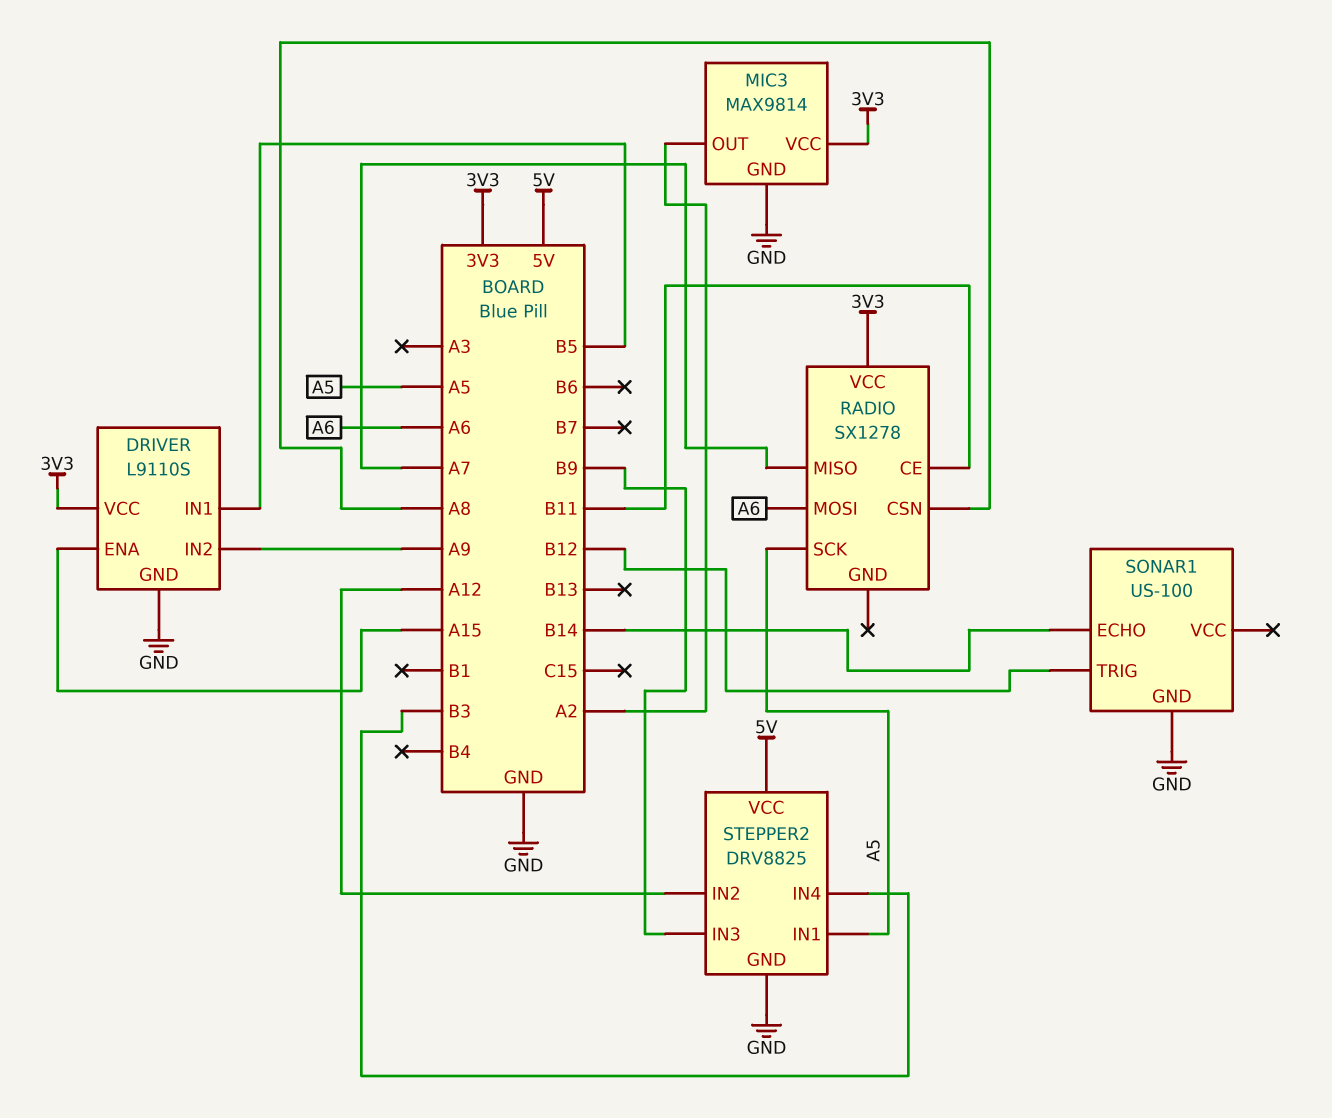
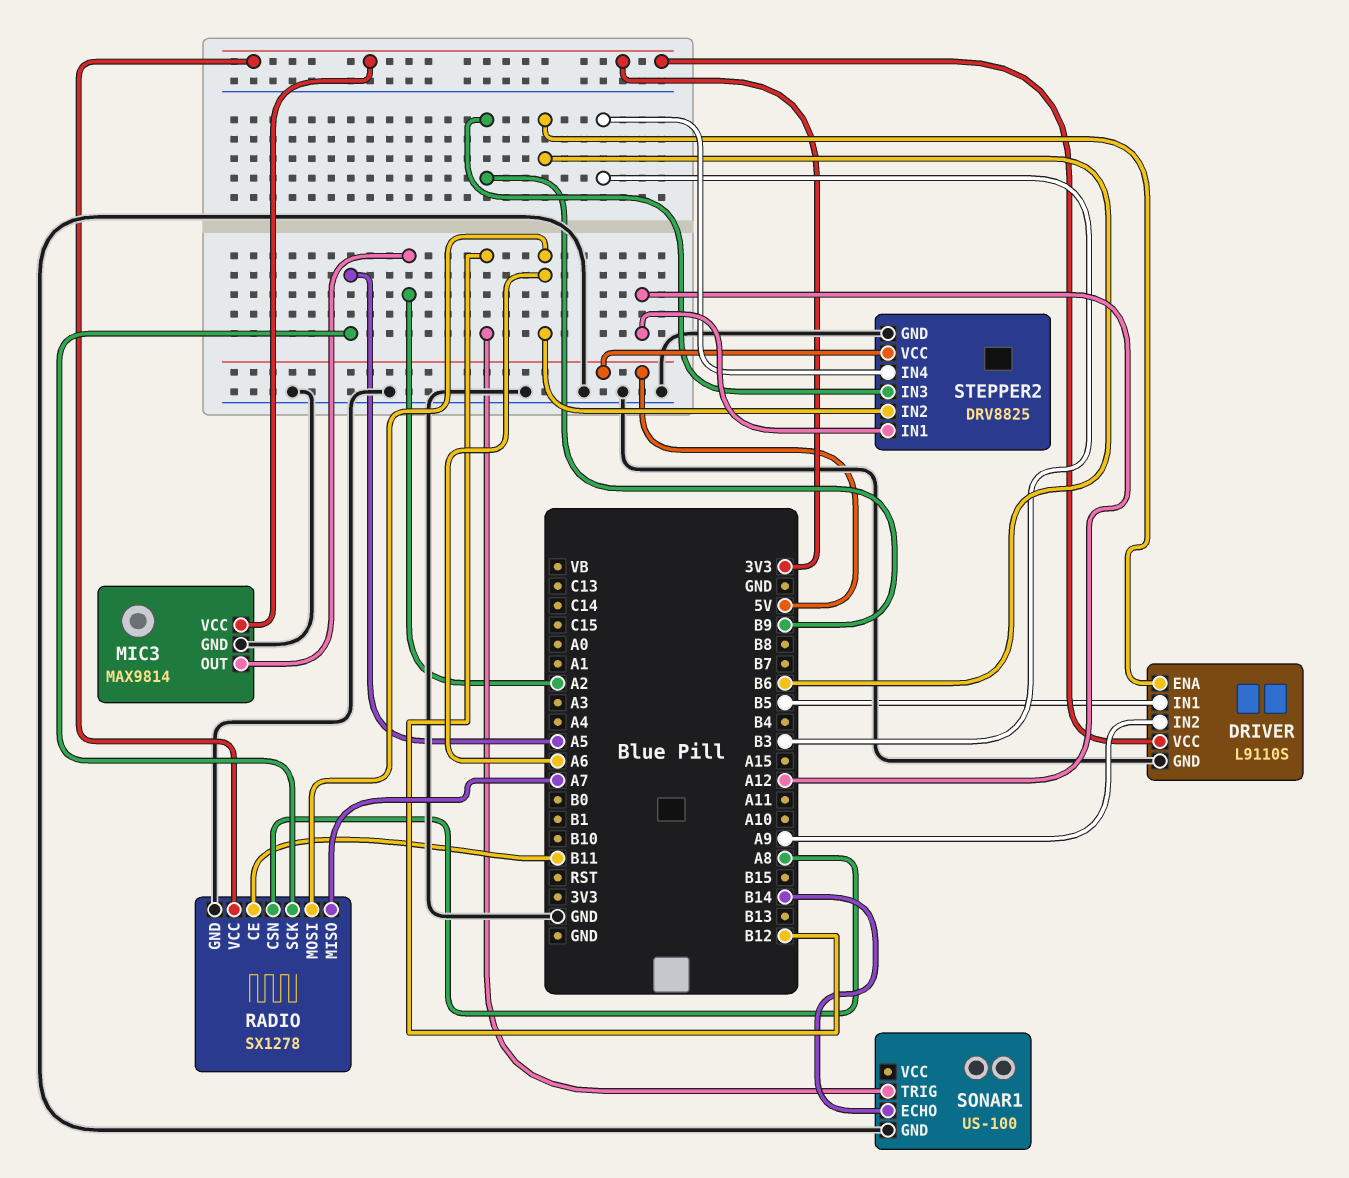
DRIVER pin ENA: A15 -> B6
RADIO pin GND: none -> GND
STEPPER2 pin IN1: A5 -> A12
STEPPER2 pin IN2: A12 -> A6

